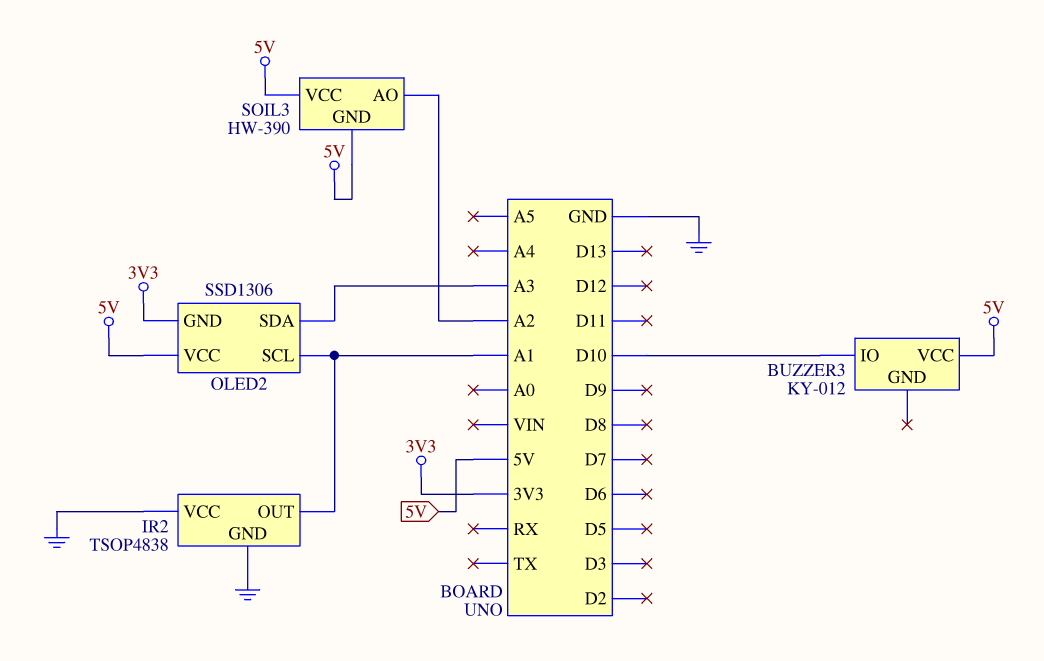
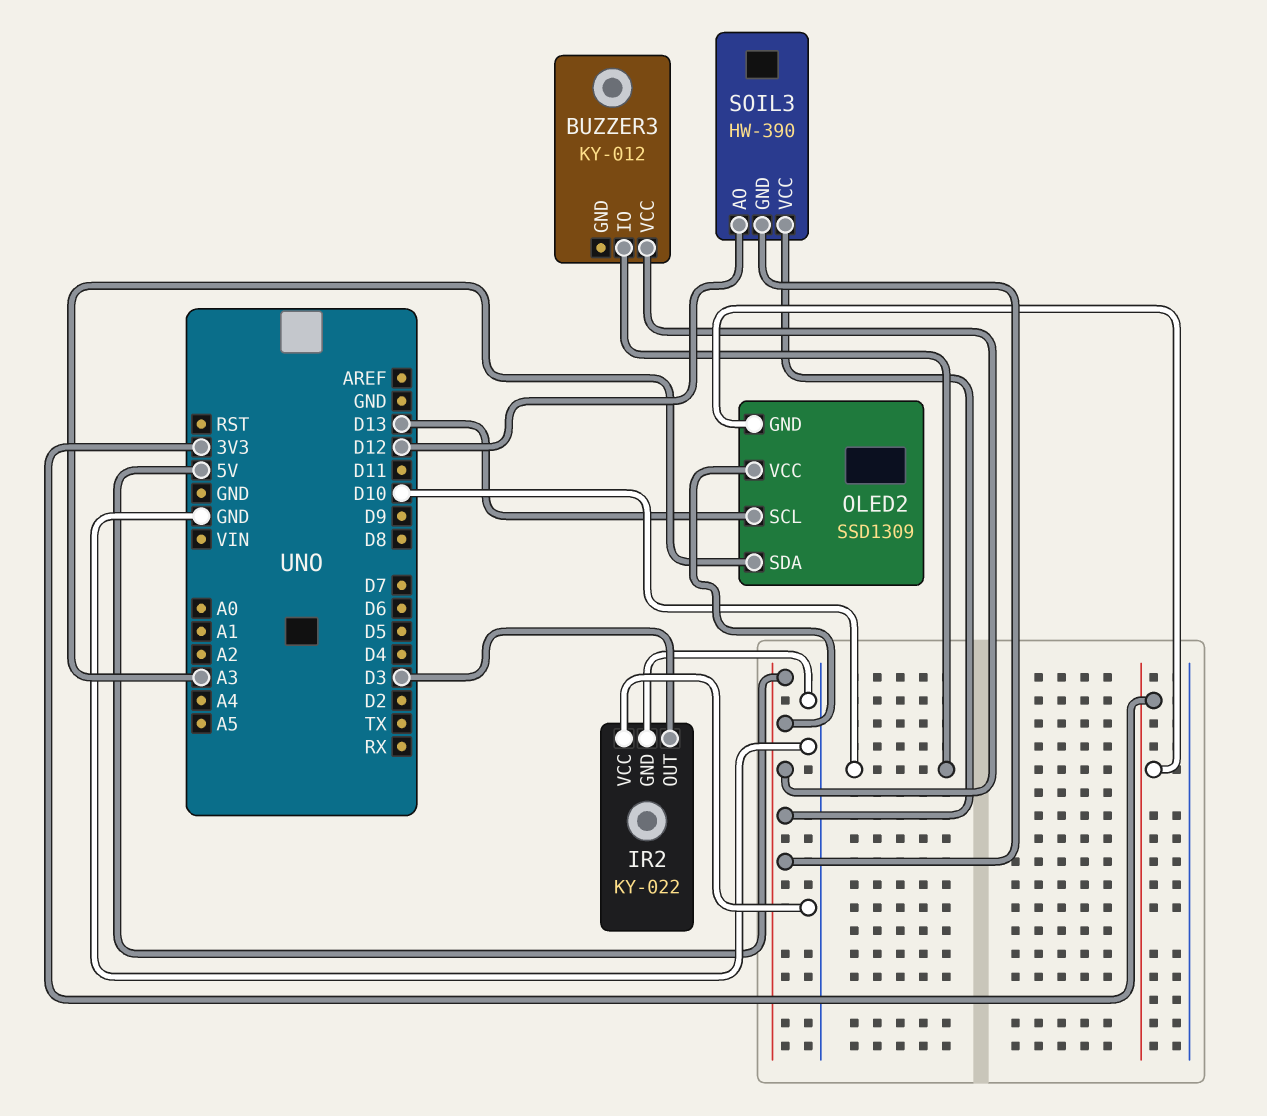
IR2: TSOP4838 -> KY-022
IR2 pin OUT: A1 -> D3
OLED2: SSD1306 -> SSD1309
OLED2 pin SCL: A1 -> D13
SOIL3 pin AO: A2 -> D12

